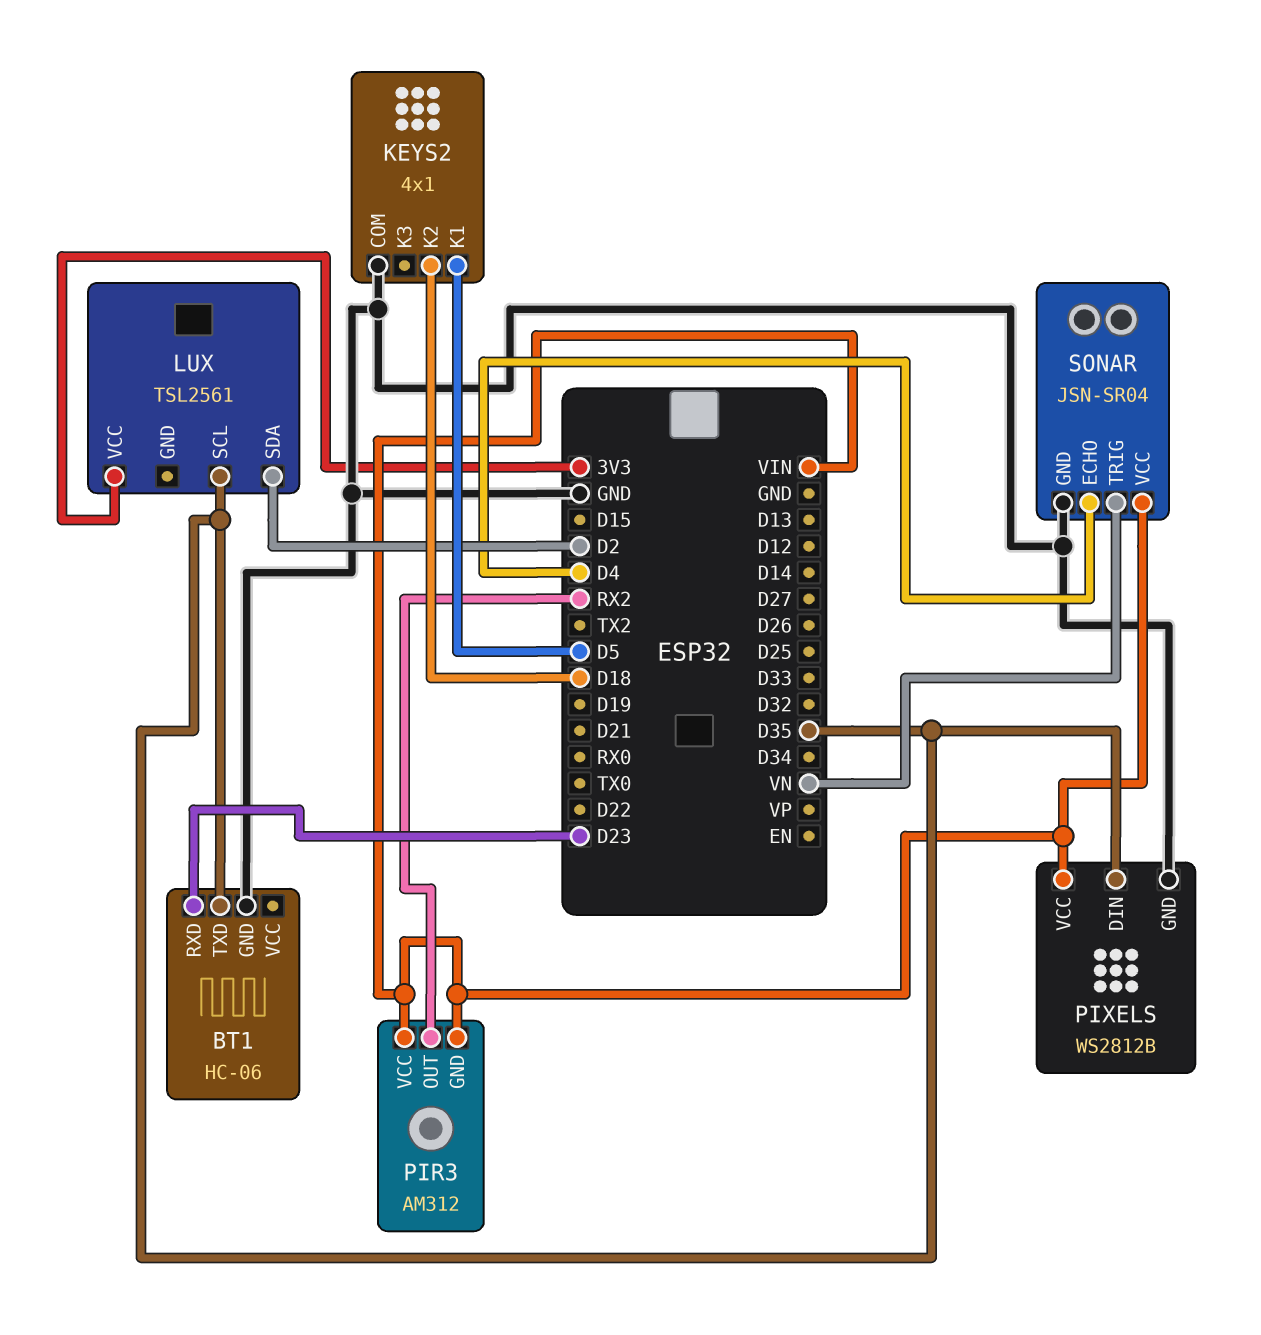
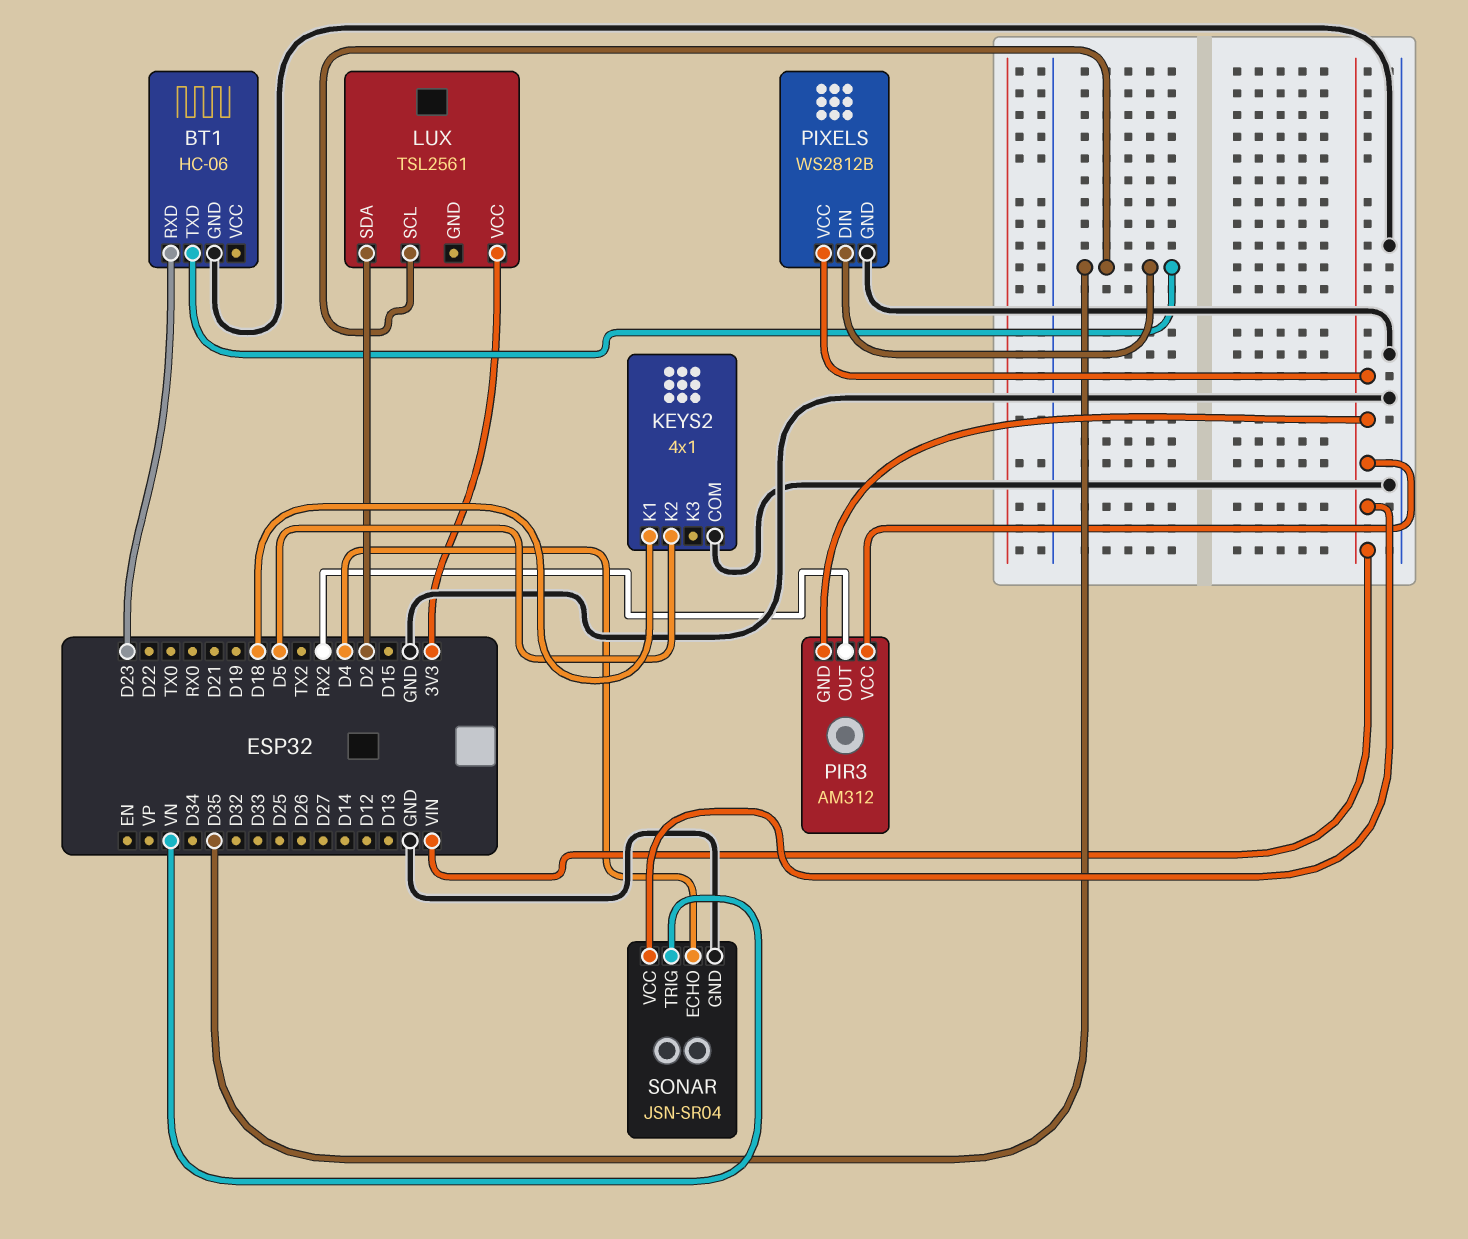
KEYS2 pin K1: D5 -> D18
KEYS2 pin K2: D18 -> D5

